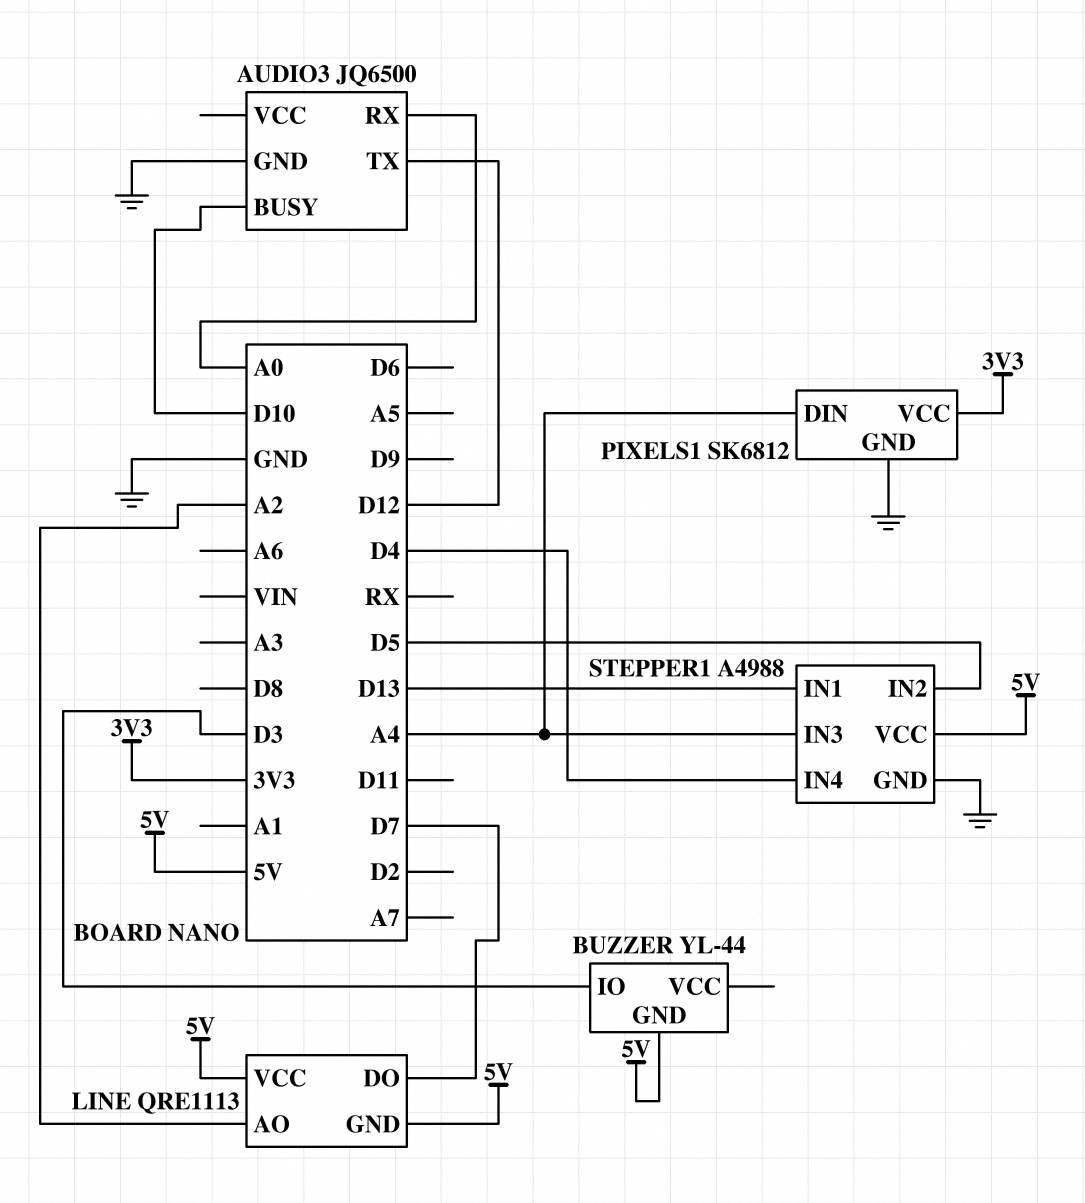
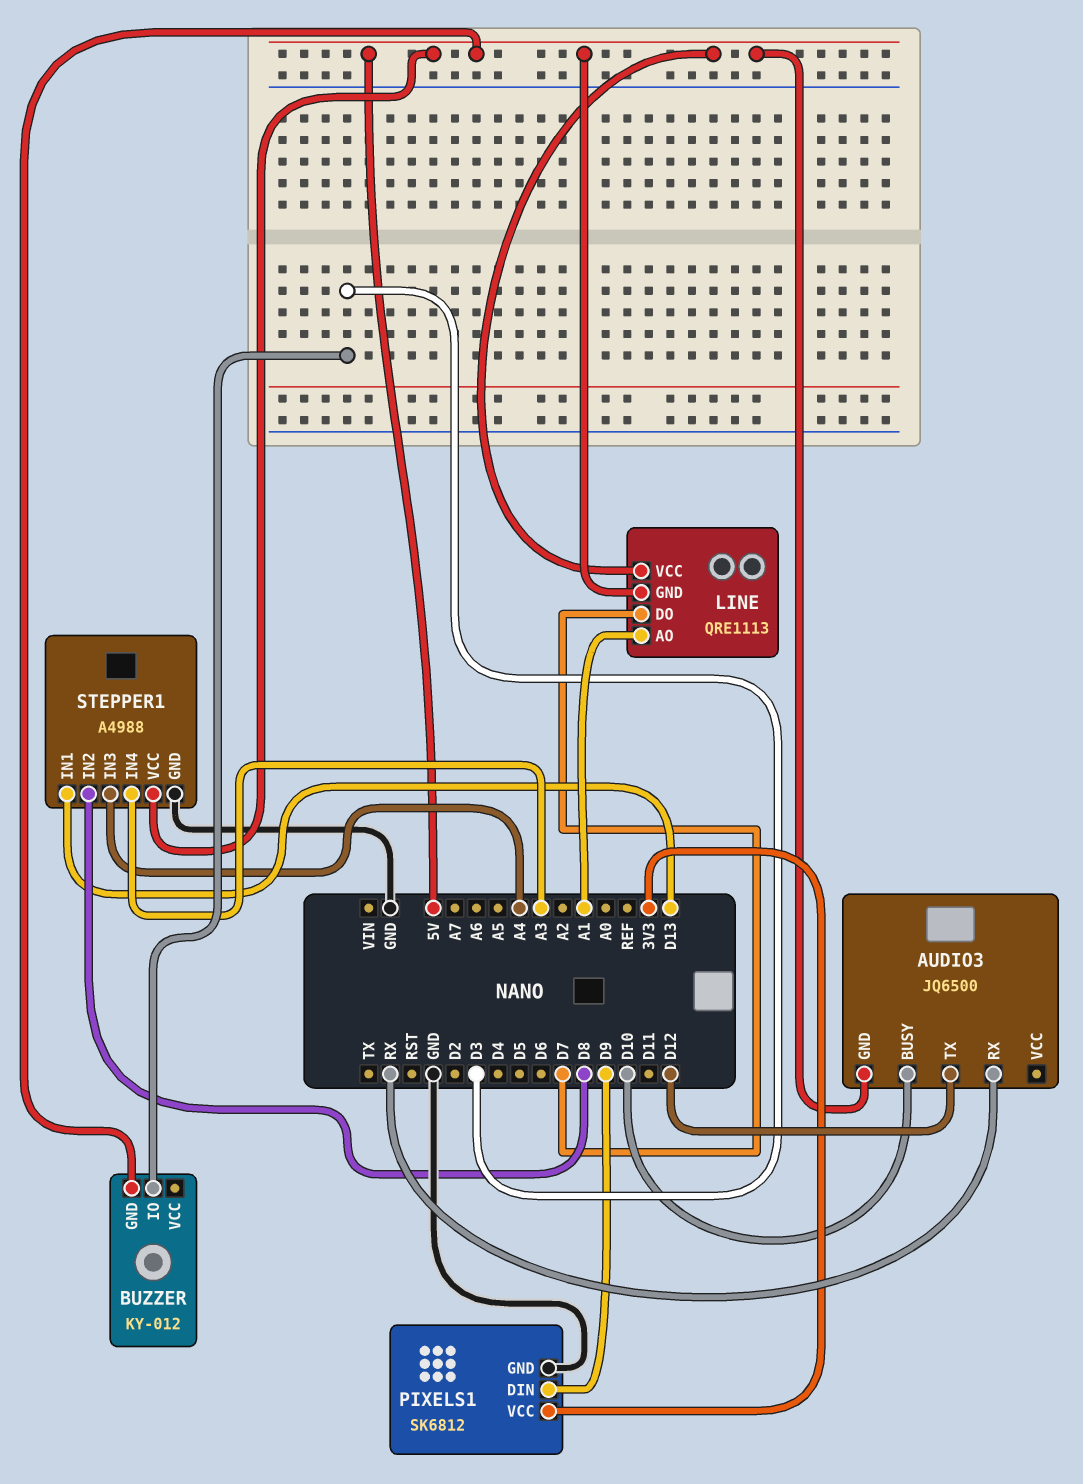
AUDIO3 pin GND: GND -> 5V
AUDIO3 pin RX: A0 -> RX
BUZZER: YL-44 -> KY-012
LINE pin AO: A2 -> A1
PIXELS1 pin DIN: A4 -> D9
STEPPER1 pin IN2: D5 -> D8
STEPPER1 pin IN4: D4 -> A3

